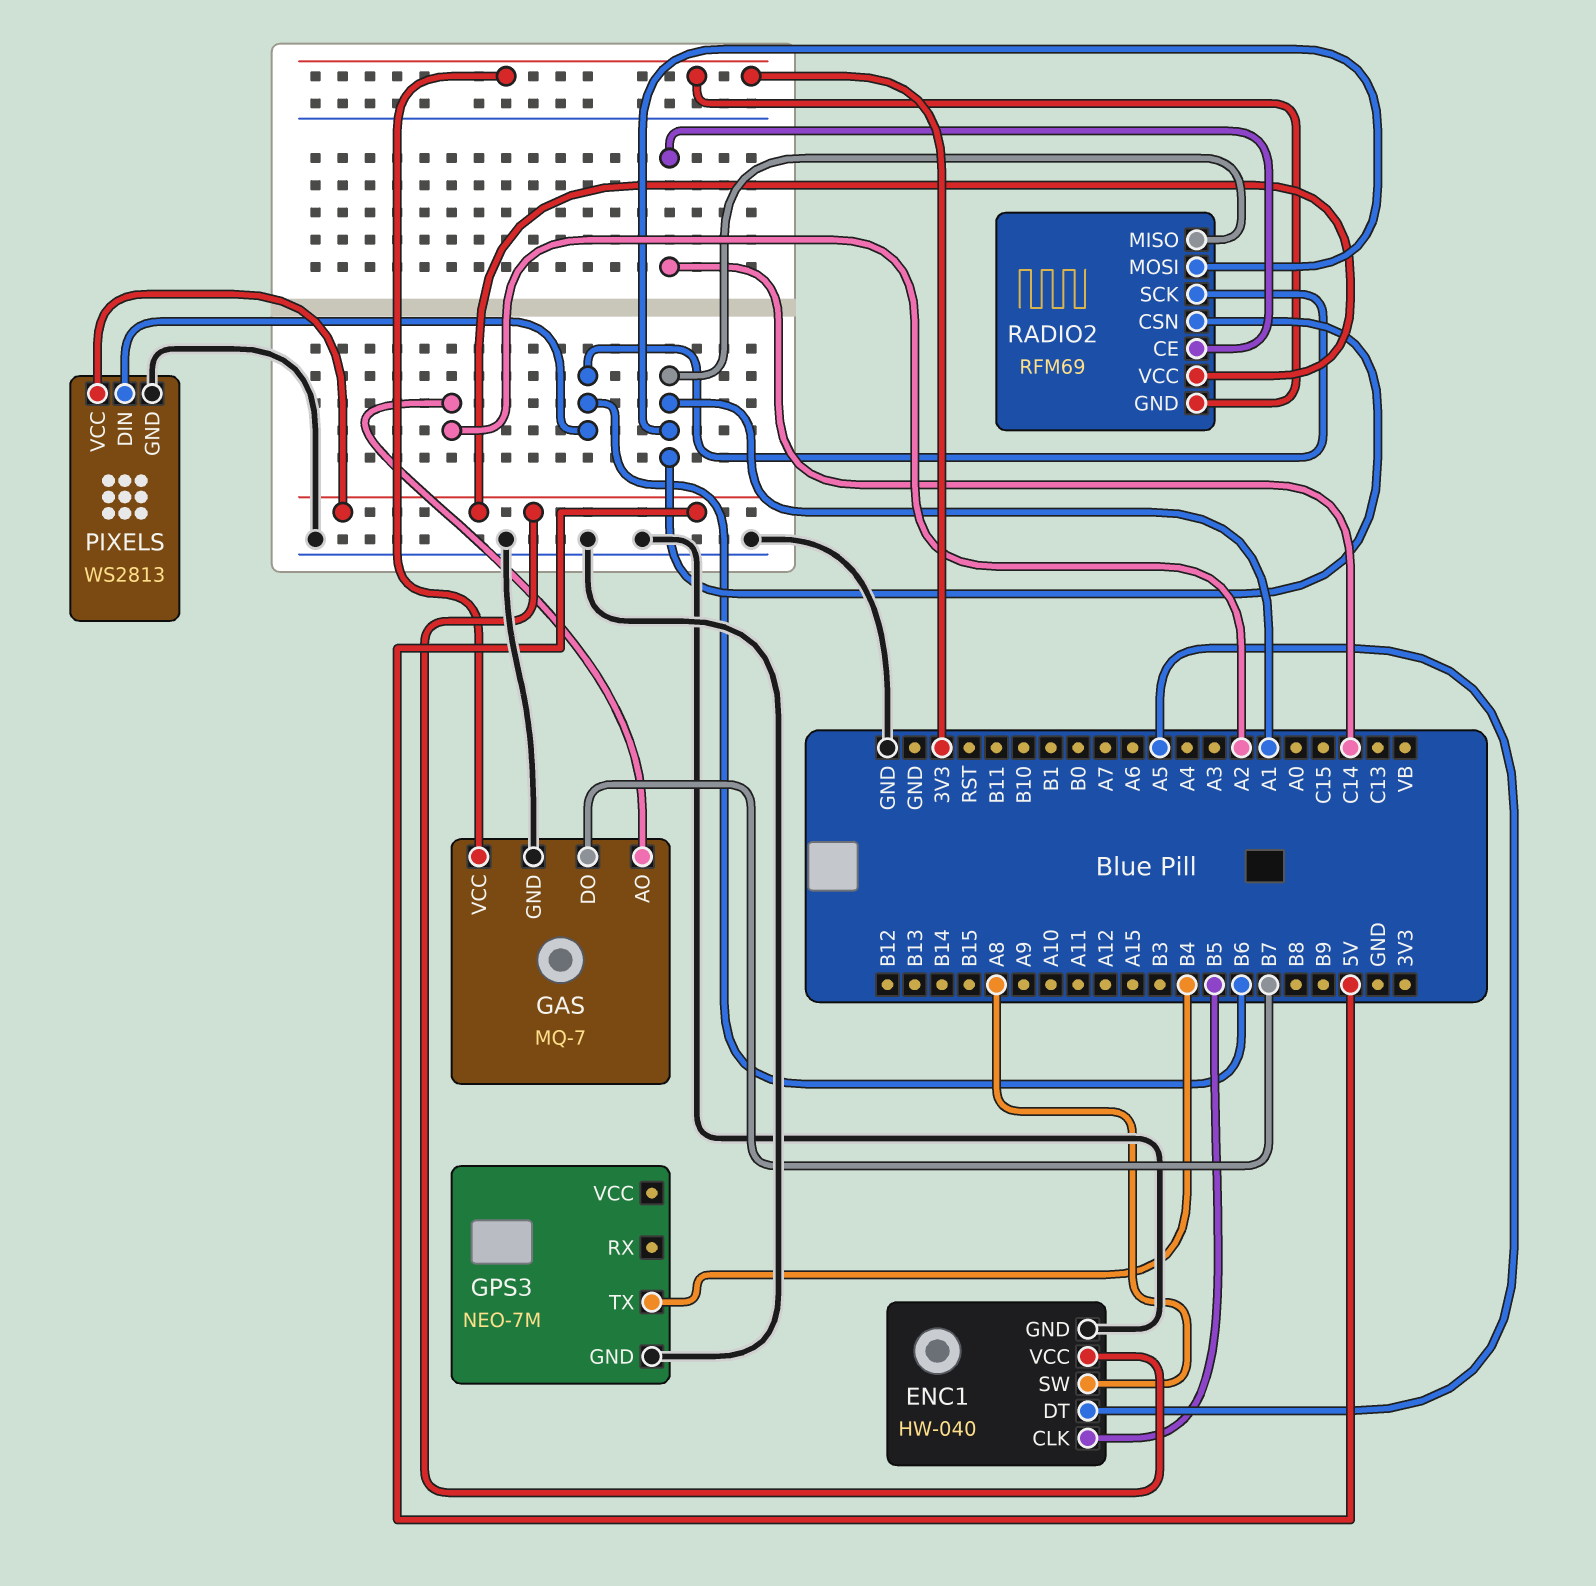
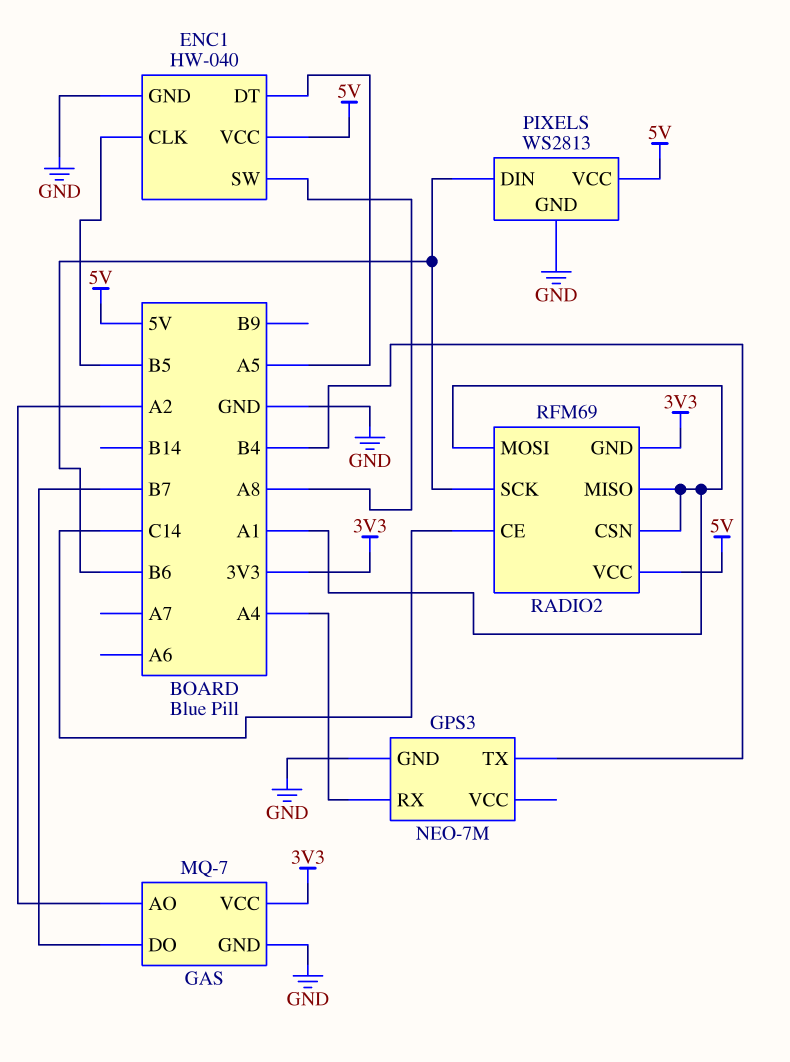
GPS3 pin RX: none -> A4

